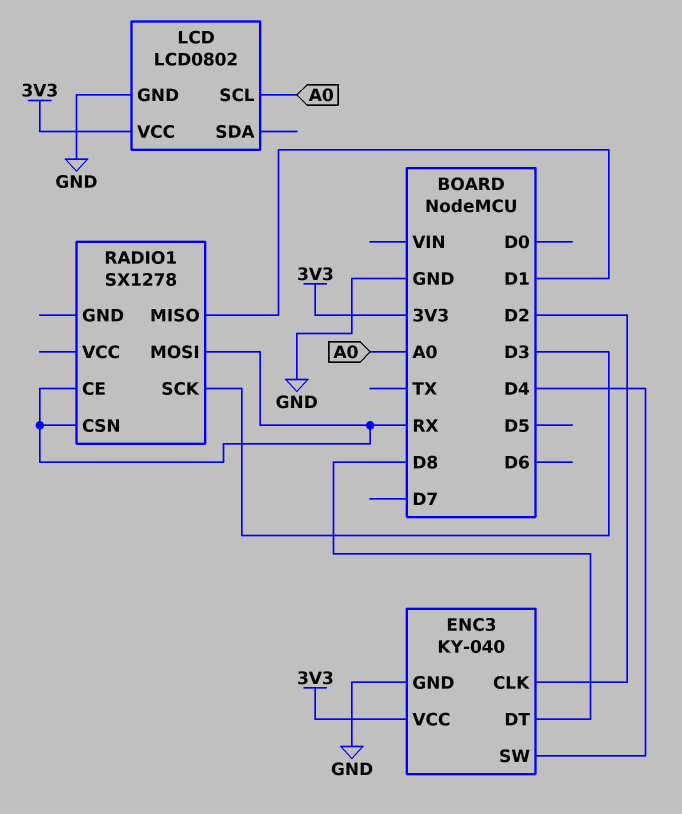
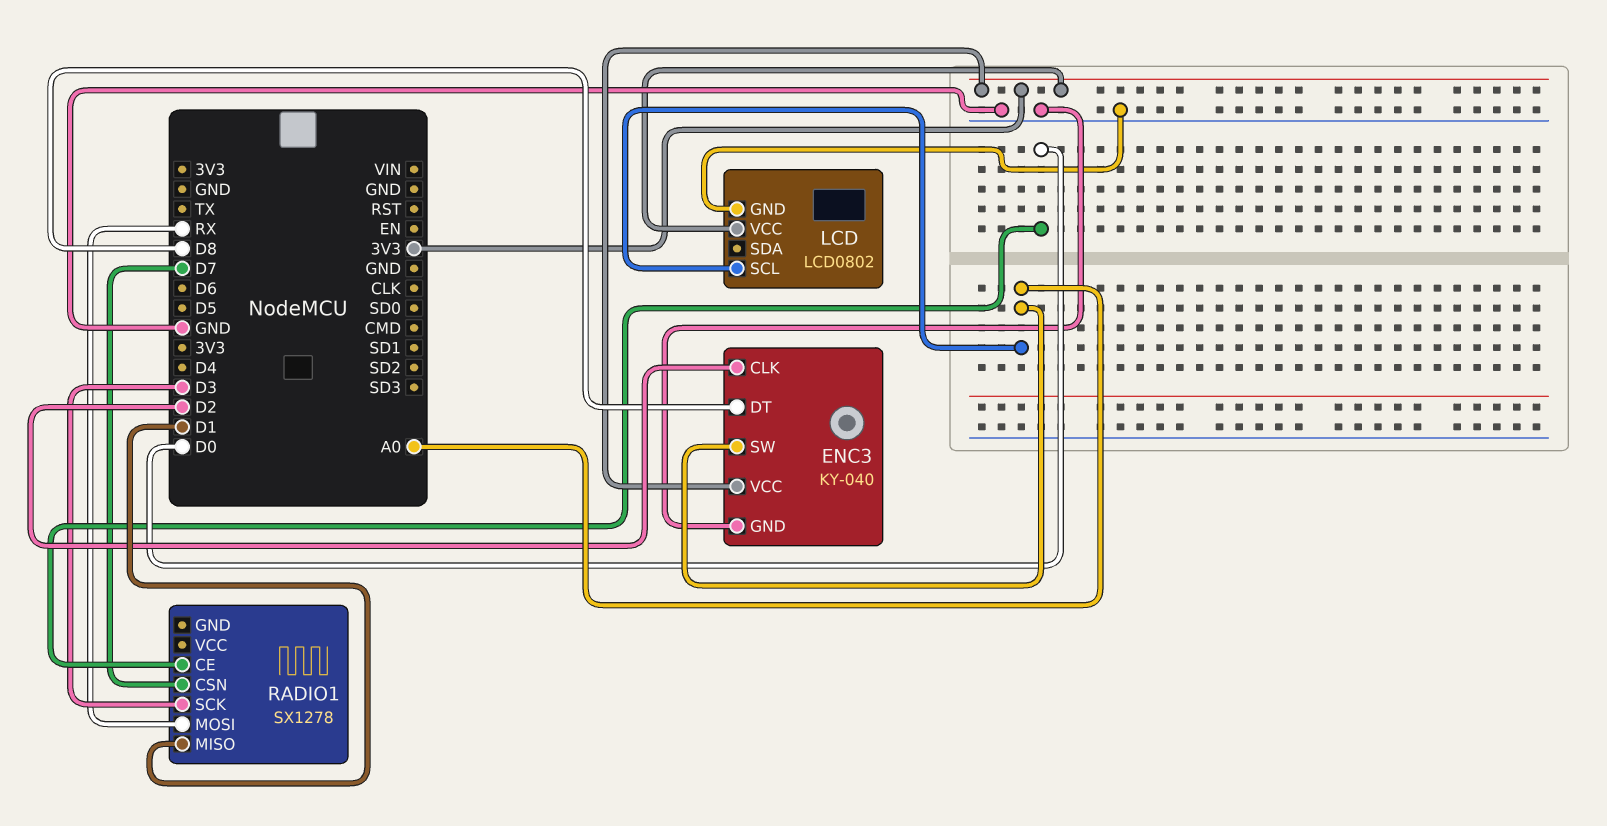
ENC3 pin SW: D4 -> A0
RADIO1 pin CE: RX -> D0
RADIO1 pin CSN: RX -> D7

